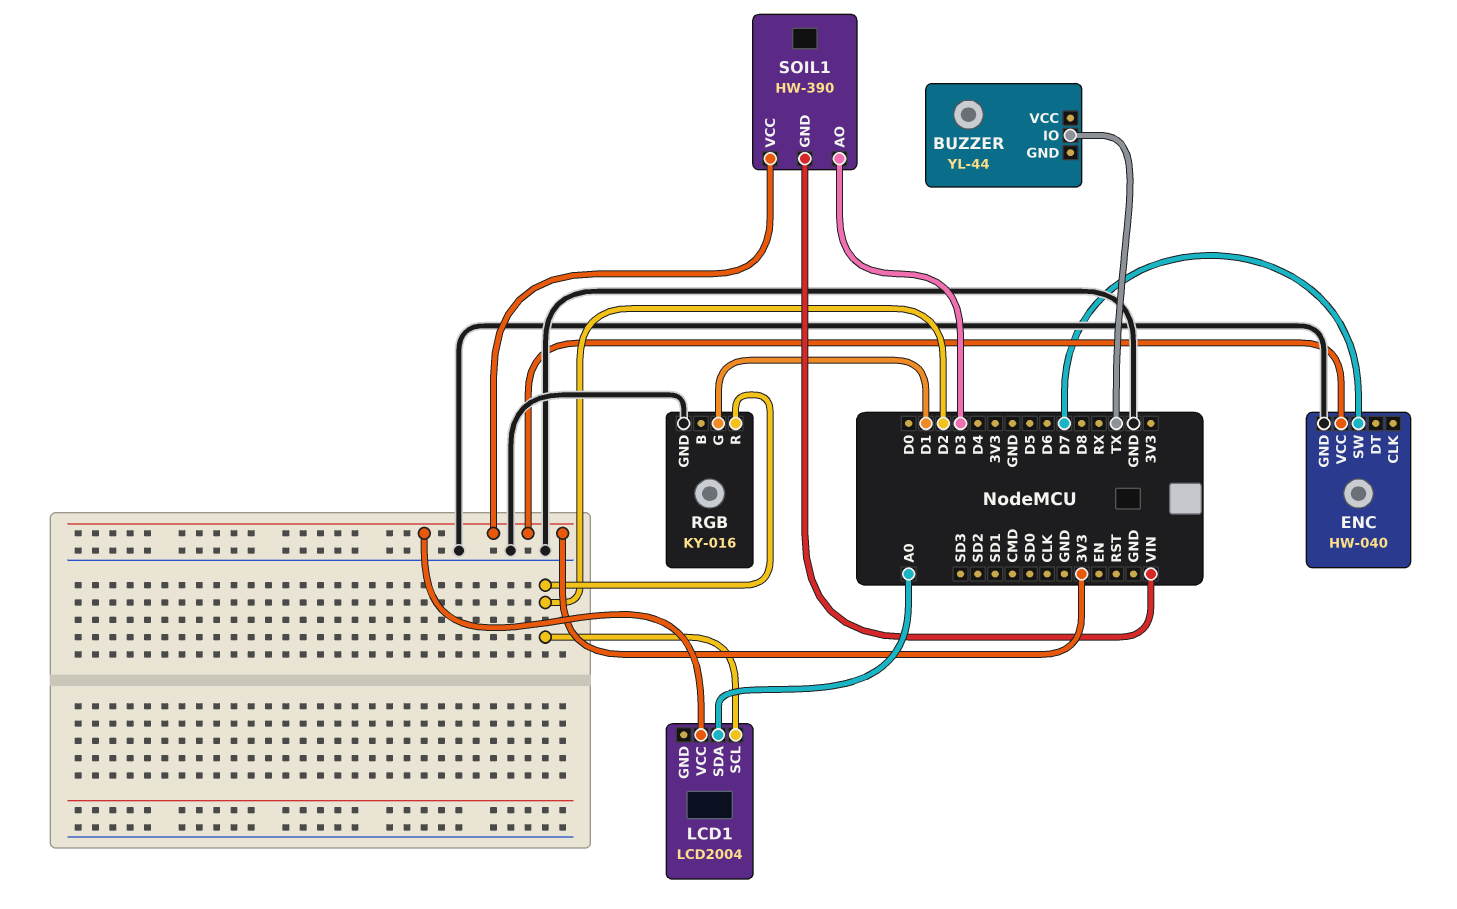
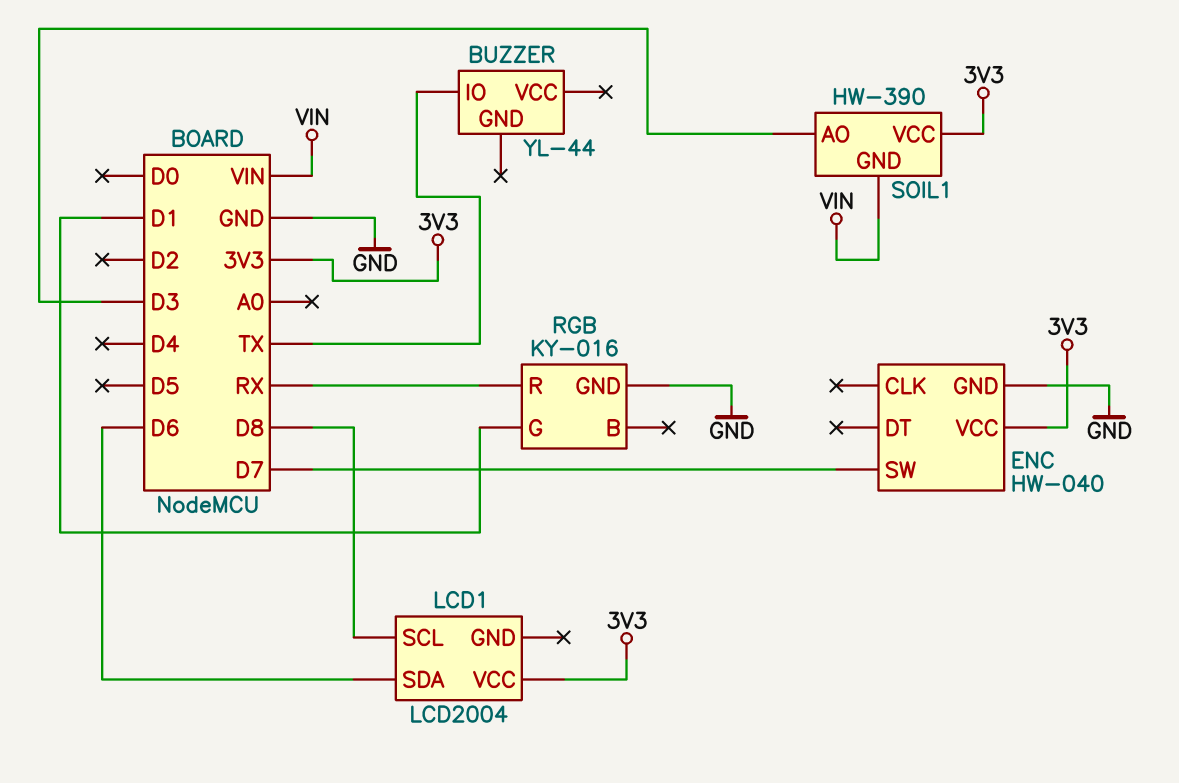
LCD1 pin SCL: D2 -> D8
LCD1 pin SDA: A0 -> D6
RGB pin R: D2 -> RX

